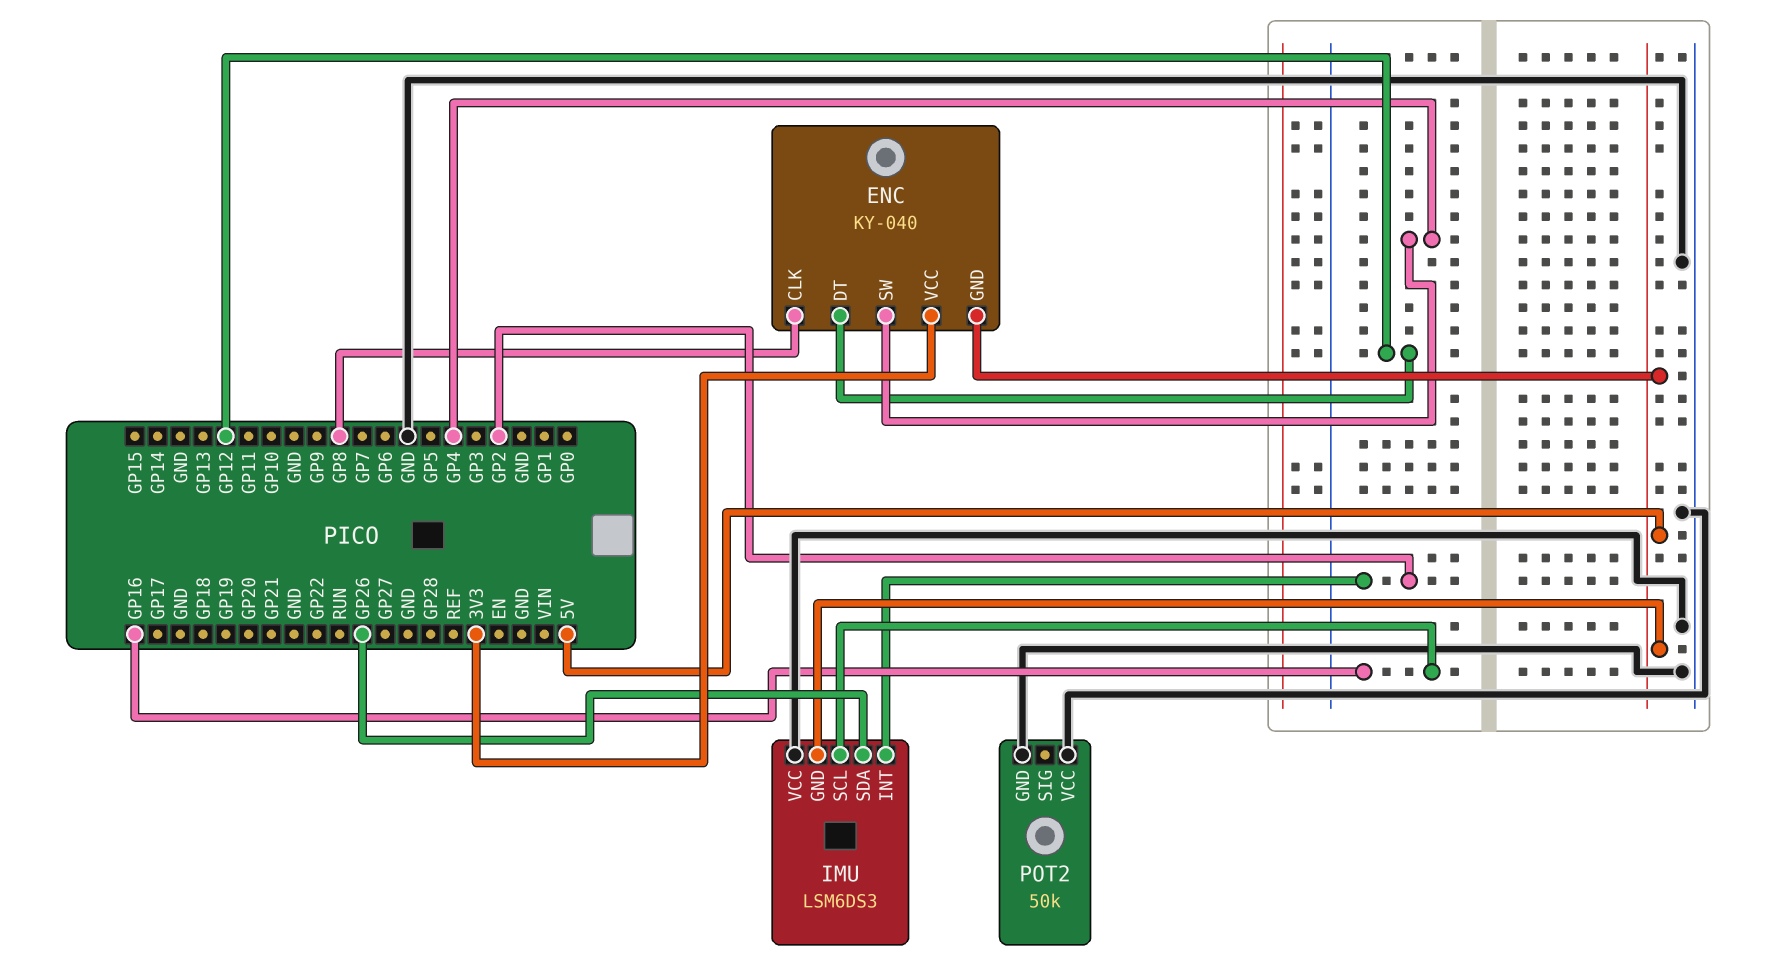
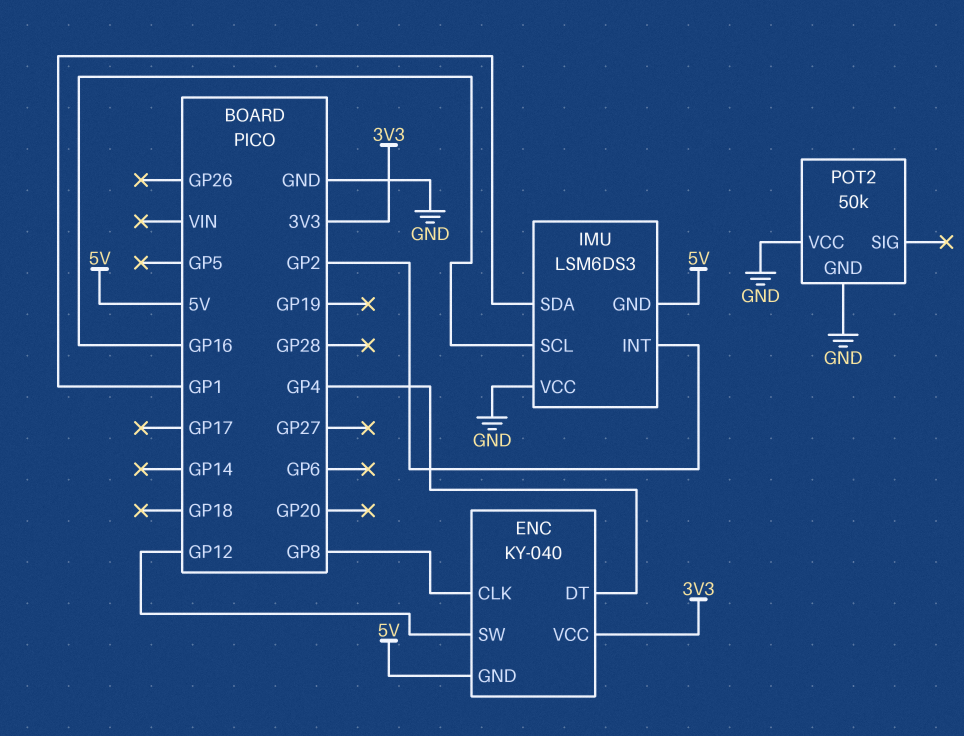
ENC pin DT: GP12 -> GP4
ENC pin SW: GP4 -> GP12
IMU pin SDA: GP26 -> GP1

